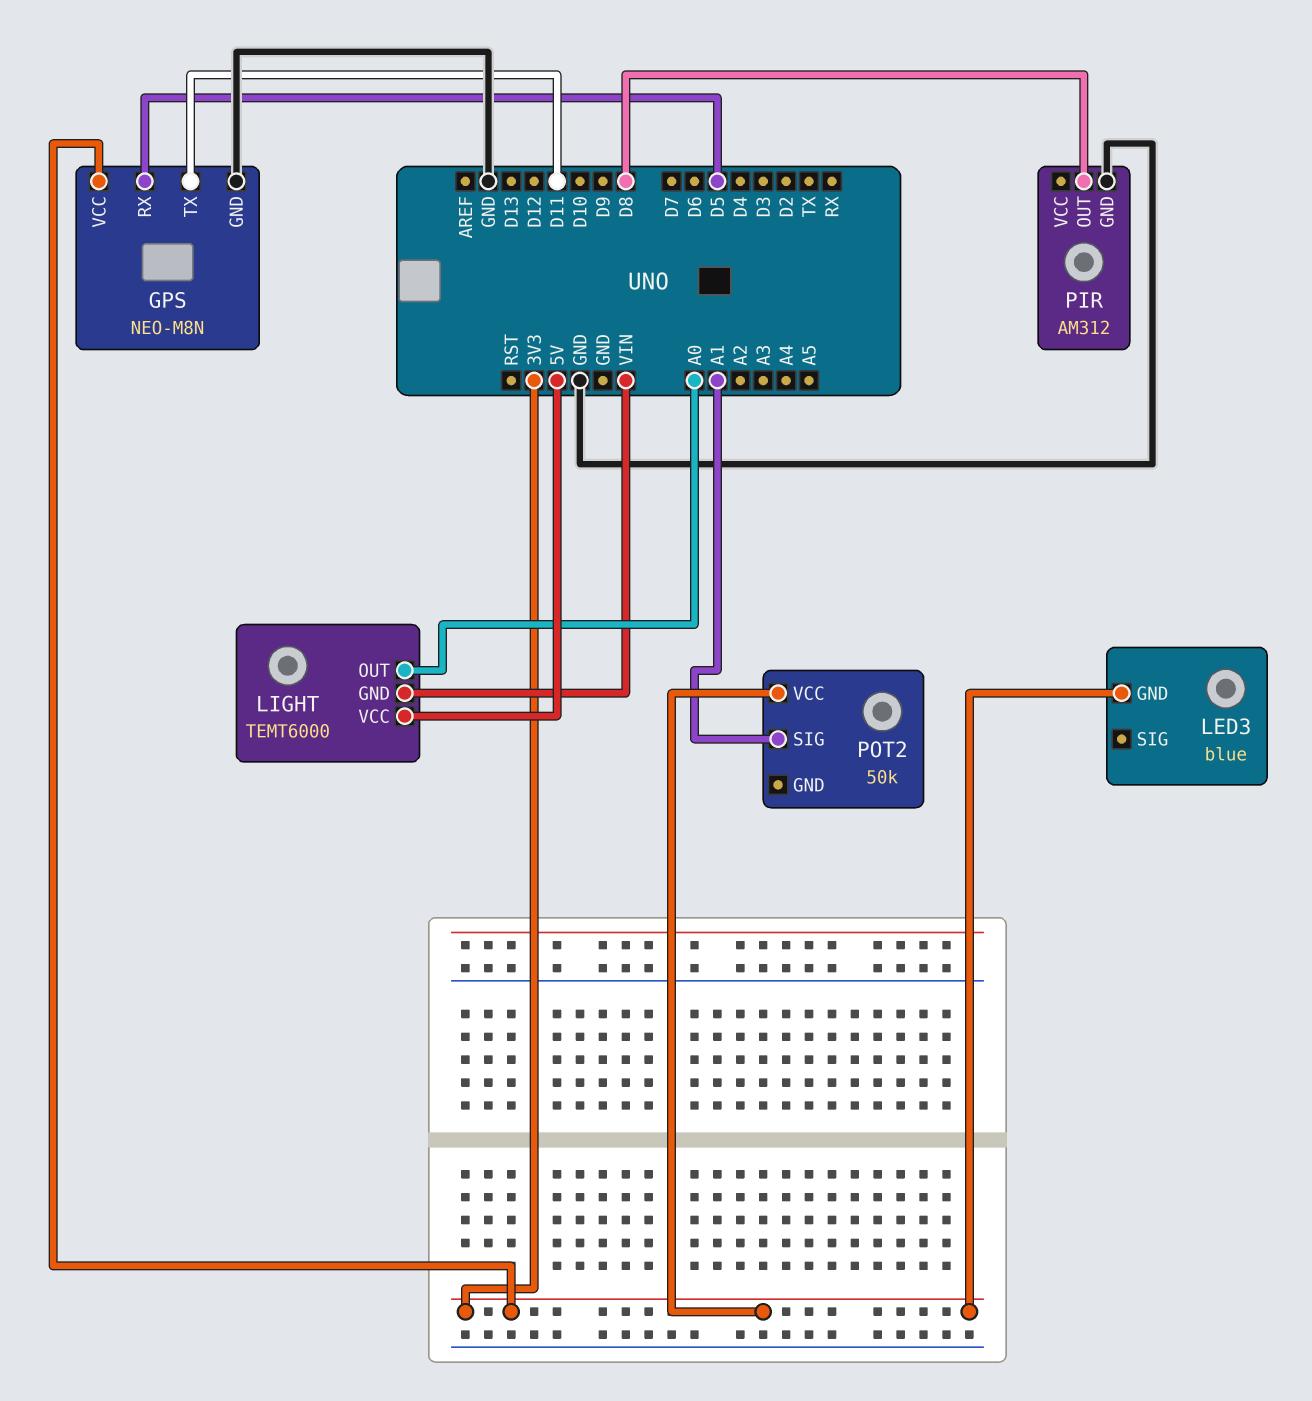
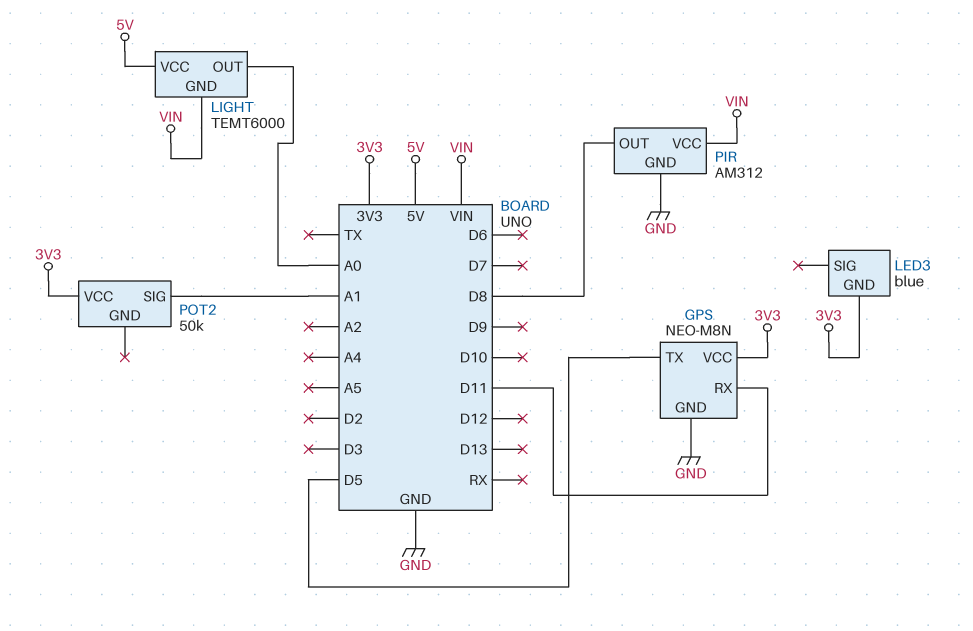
GPS pin RX: D5 -> D11
GPS pin TX: D11 -> D5
PIR pin VCC: none -> VIN

